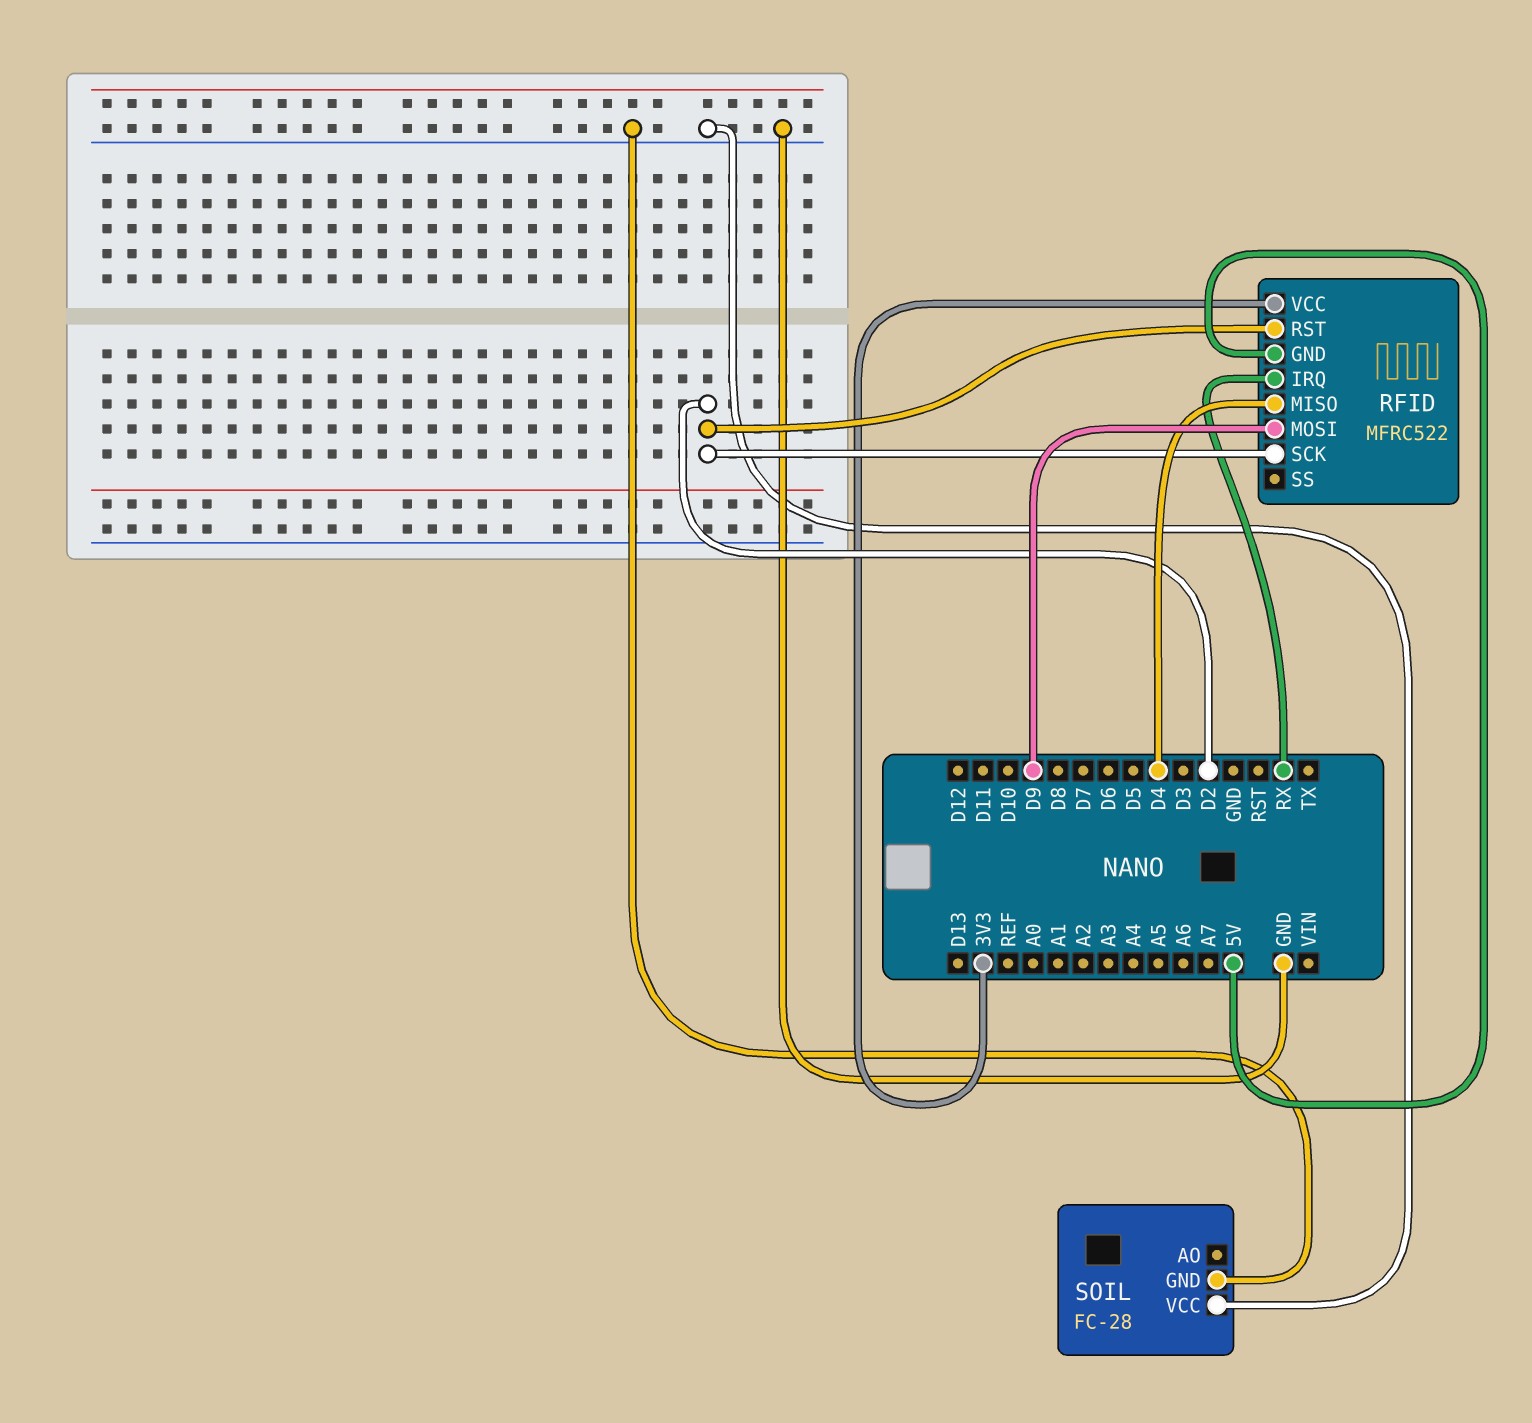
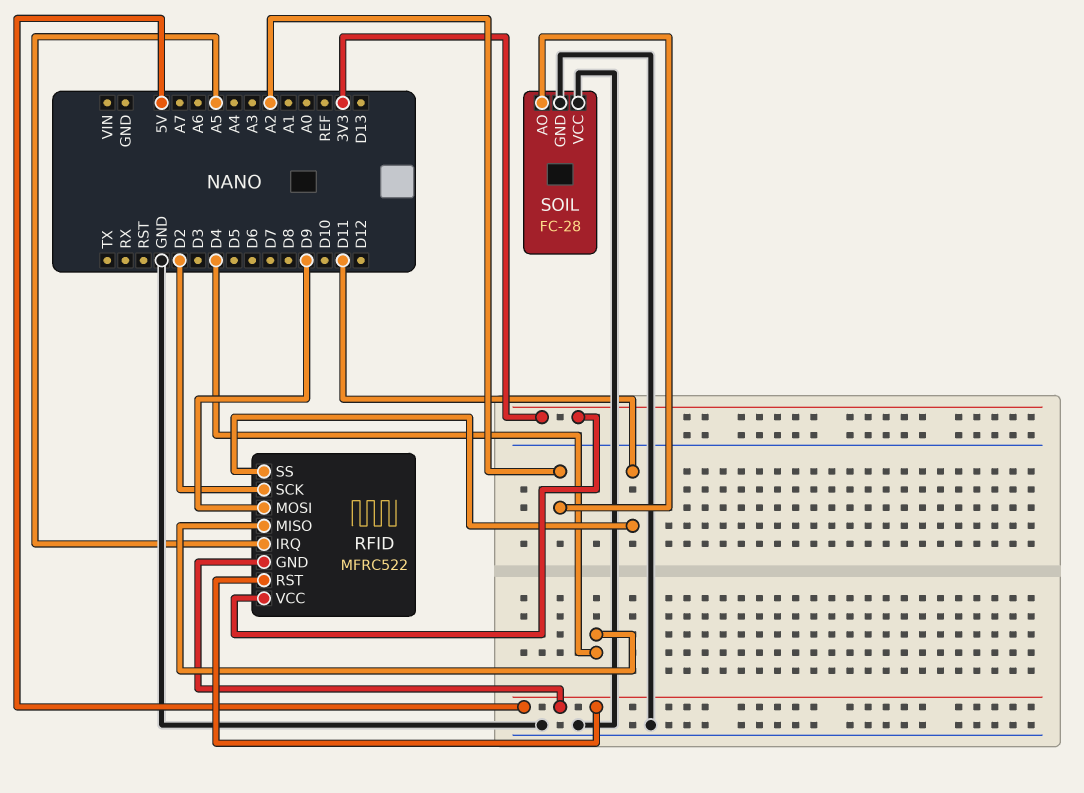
RFID pin IRQ: RX -> A5
RFID pin RST: D2 -> 5V
RFID pin SS: none -> D11
SOIL pin AO: none -> A2

